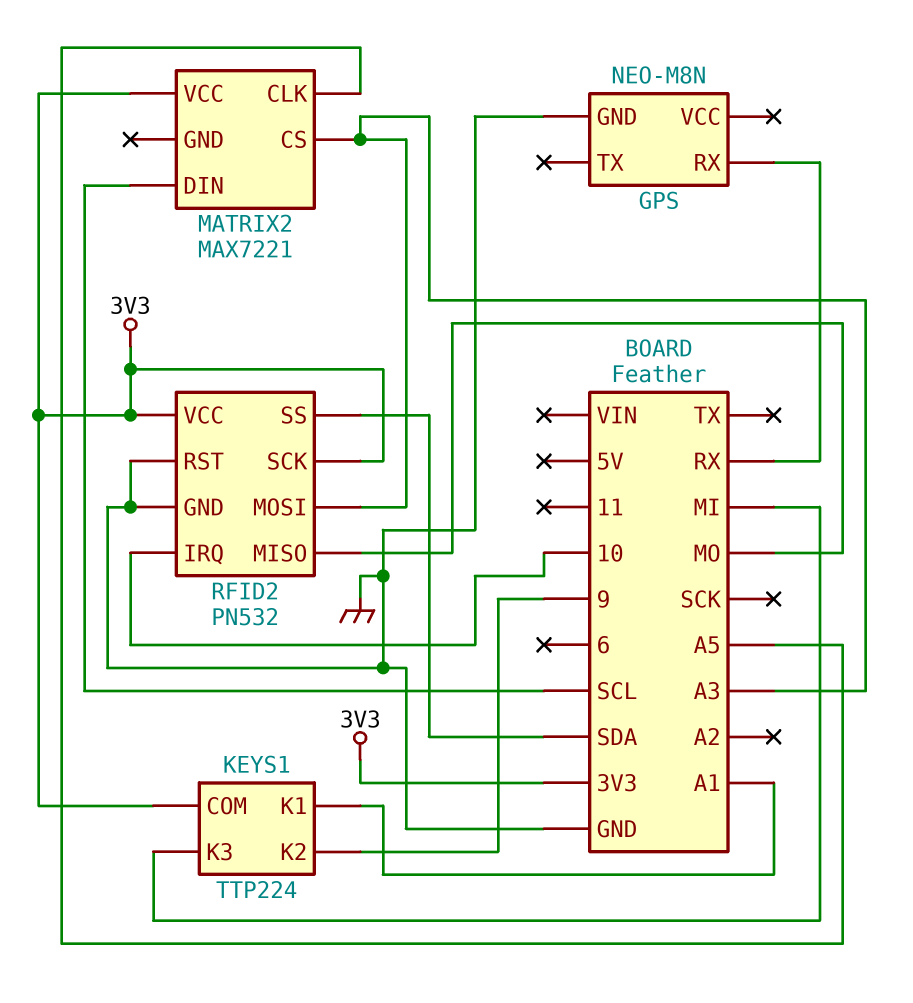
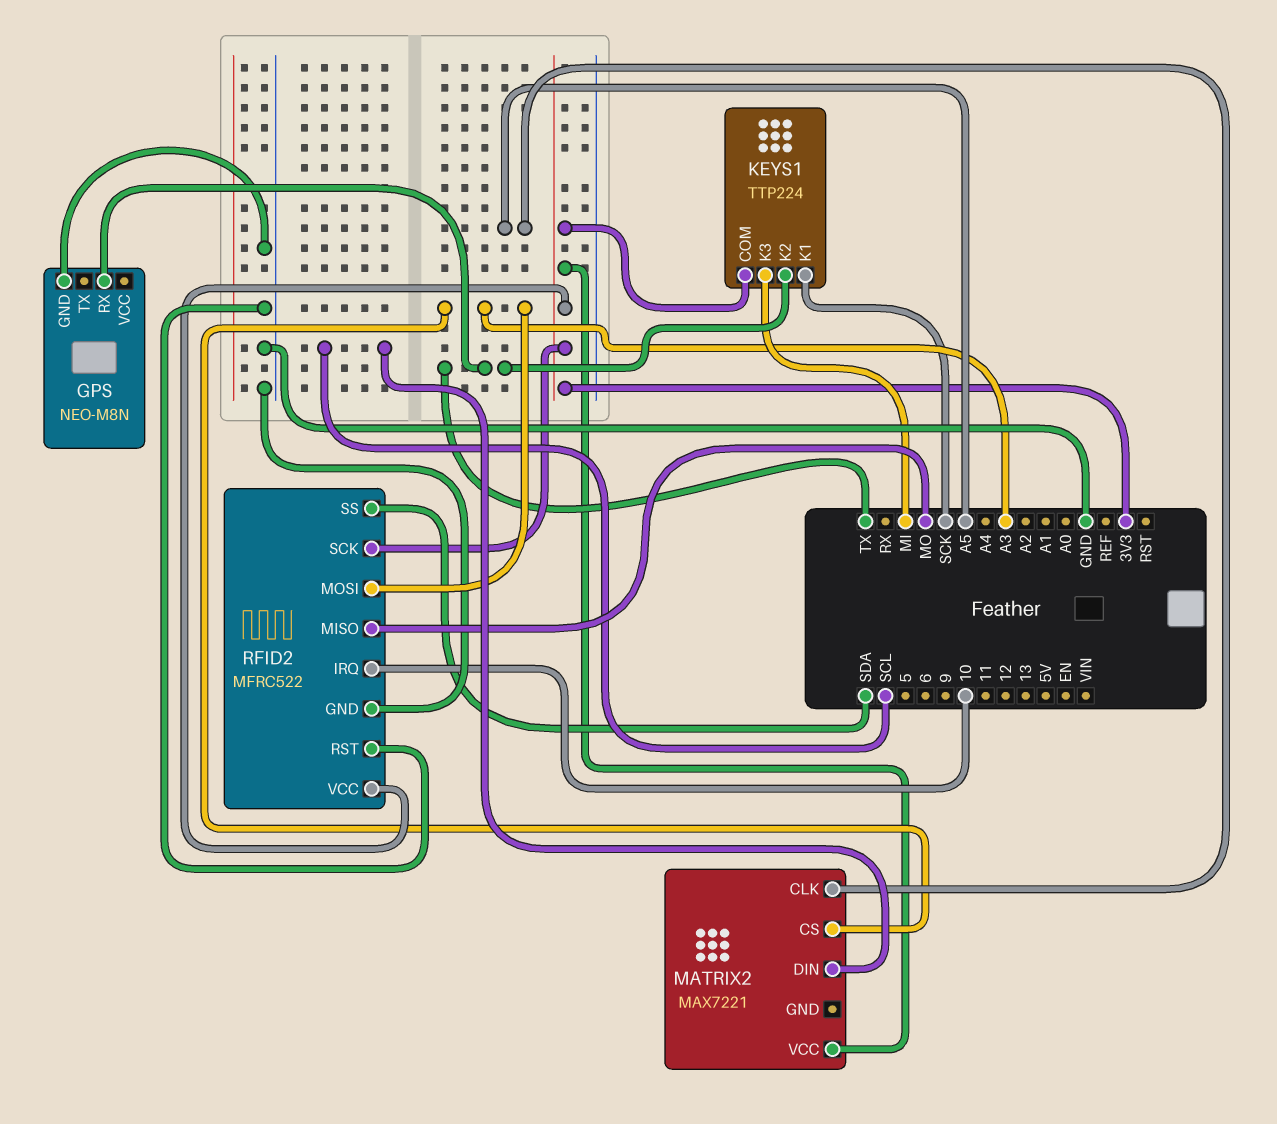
GPS pin RX: RX -> TX
KEYS1 pin K1: A1 -> SCK
KEYS1 pin K2: 9 -> TX
RFID2: PN532 -> MFRC522

